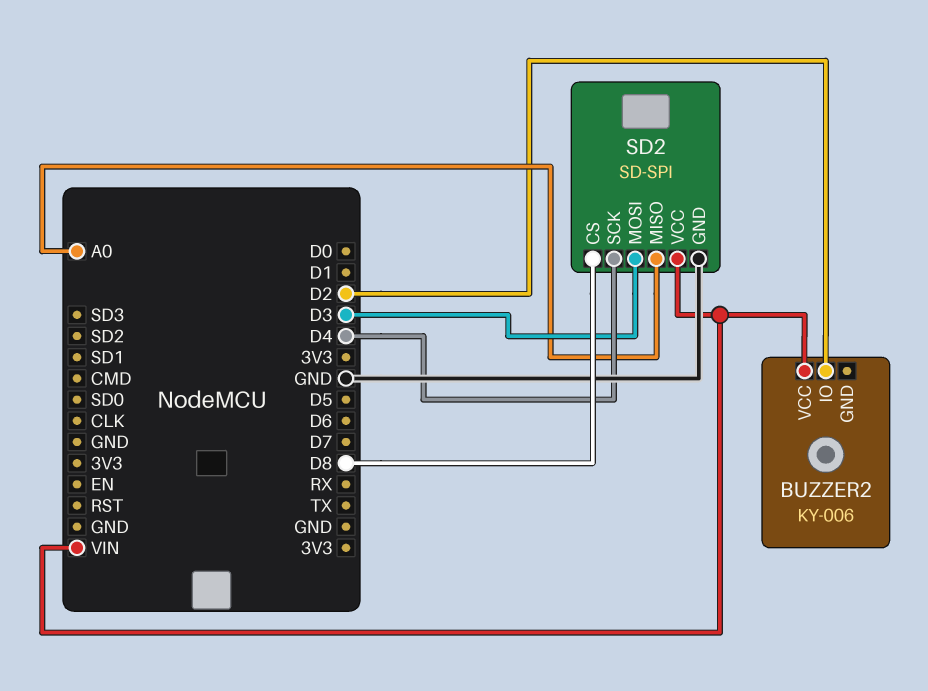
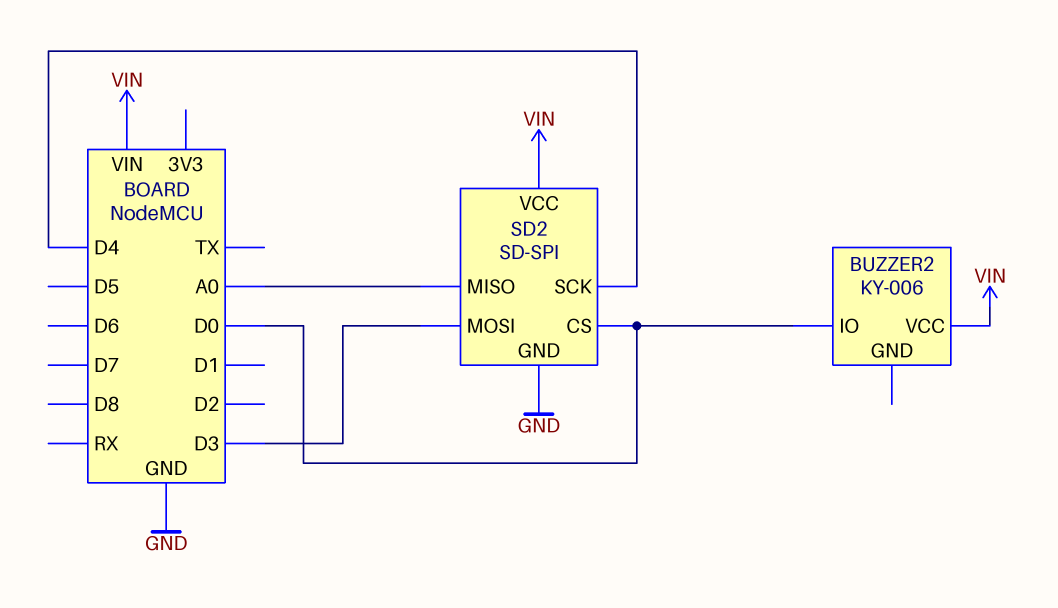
BUZZER2 pin IO: D2 -> D0
SD2 pin CS: D8 -> D0

